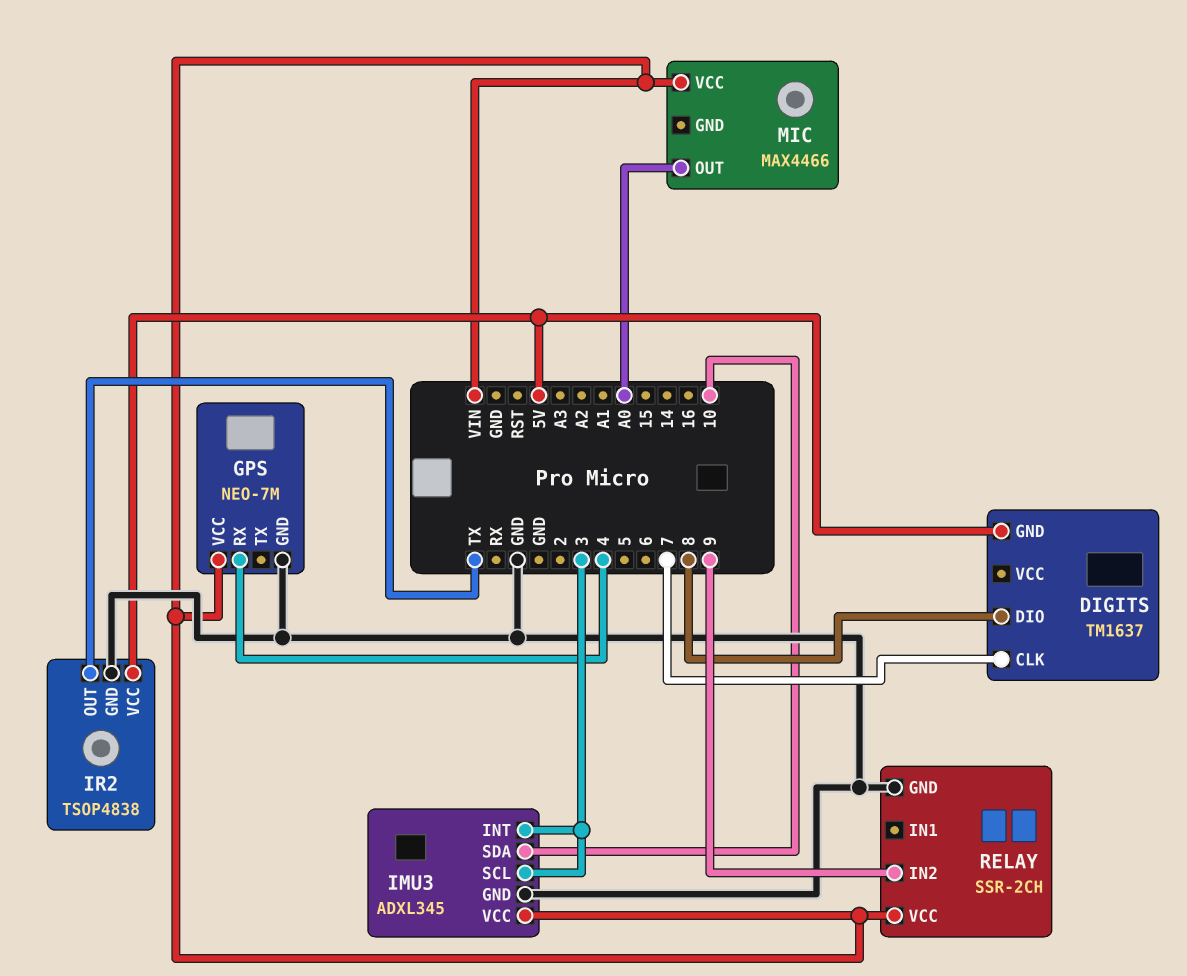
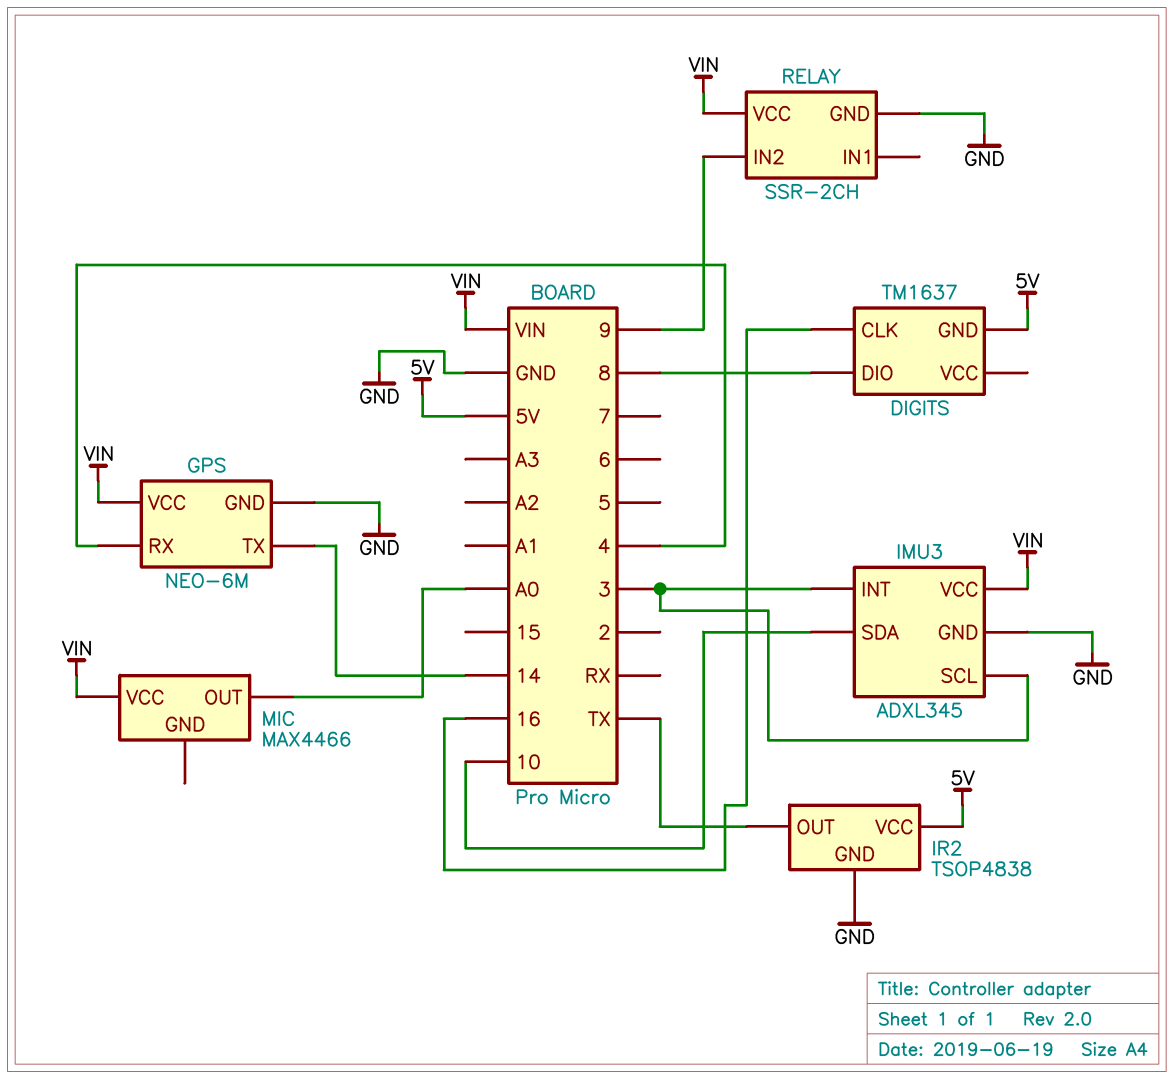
DIGITS pin CLK: 7 -> 16
GPS: NEO-7M -> NEO-6M
GPS pin TX: none -> 14

